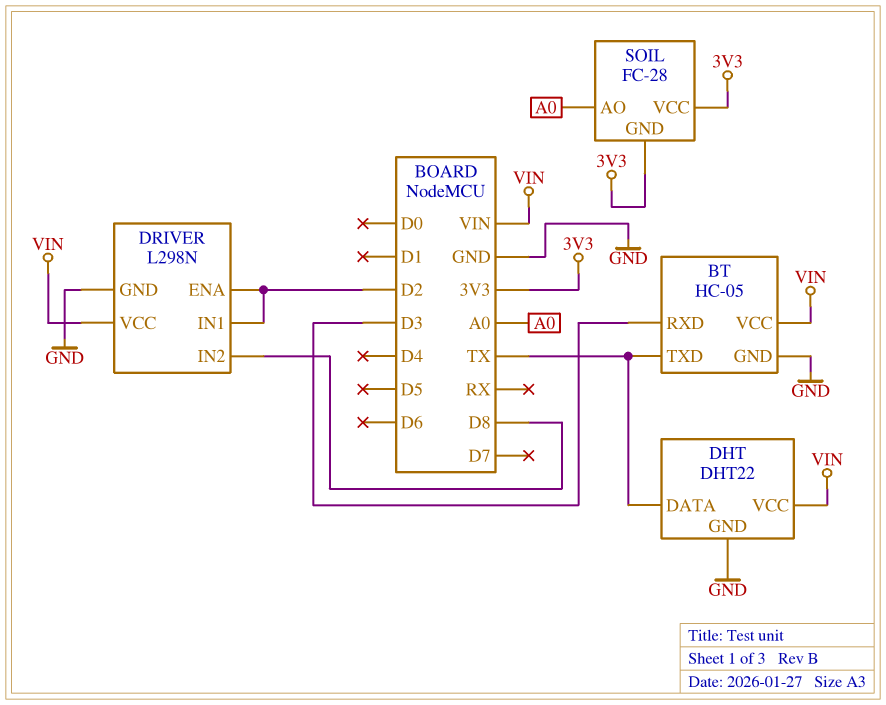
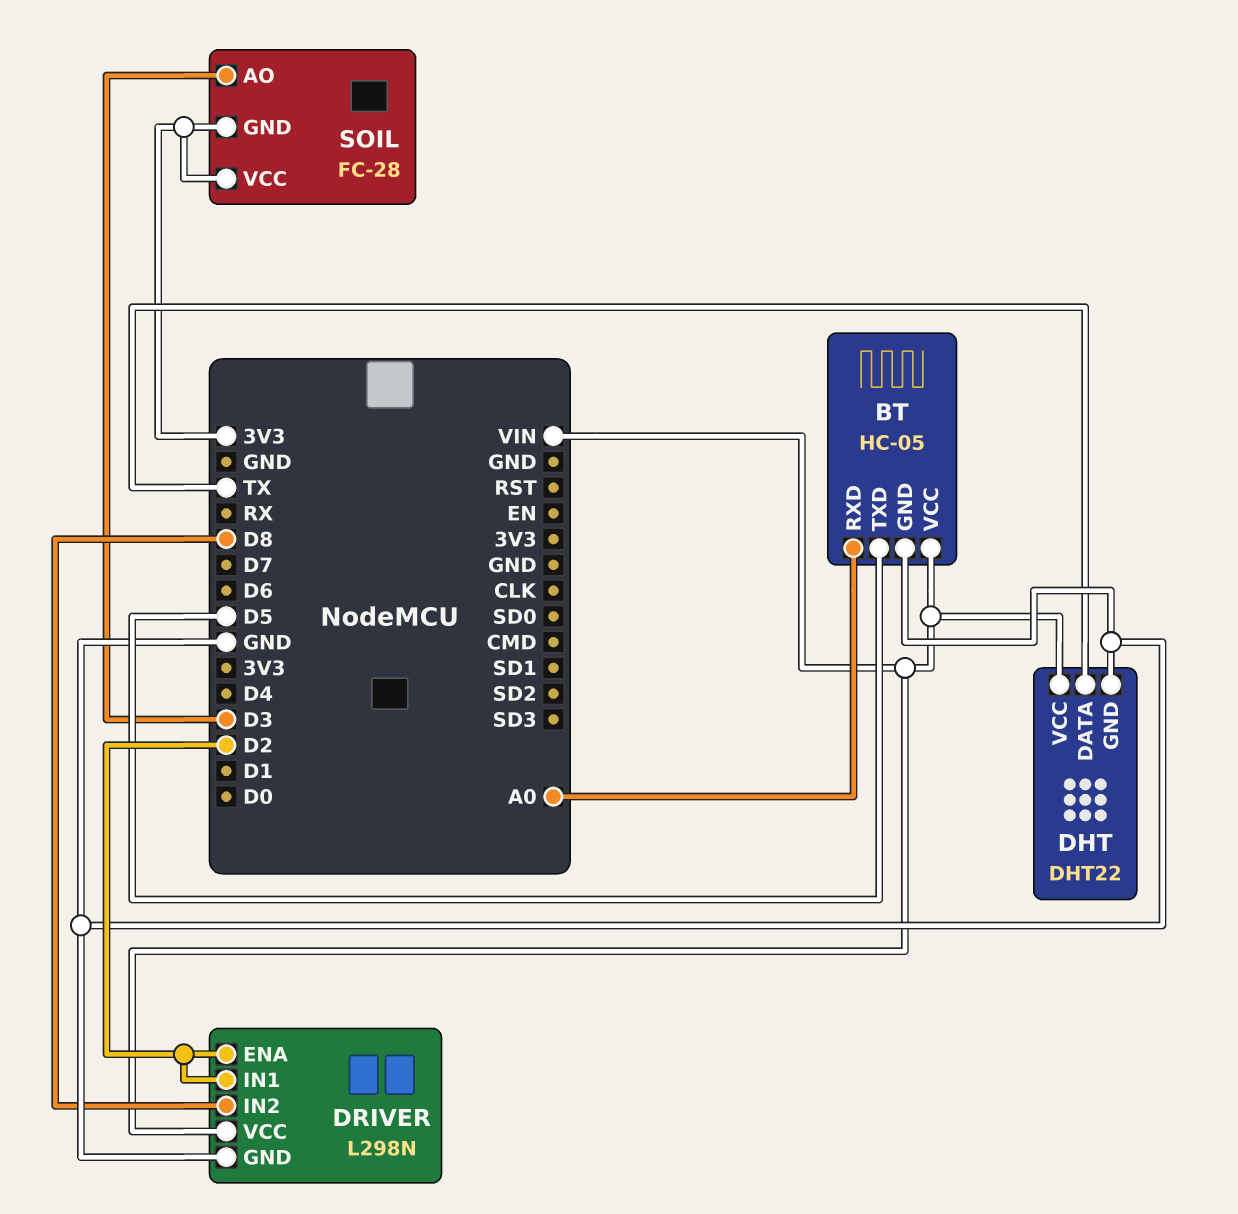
BT pin RXD: D3 -> A0
BT pin TXD: TX -> D5
SOIL pin AO: A0 -> D3

